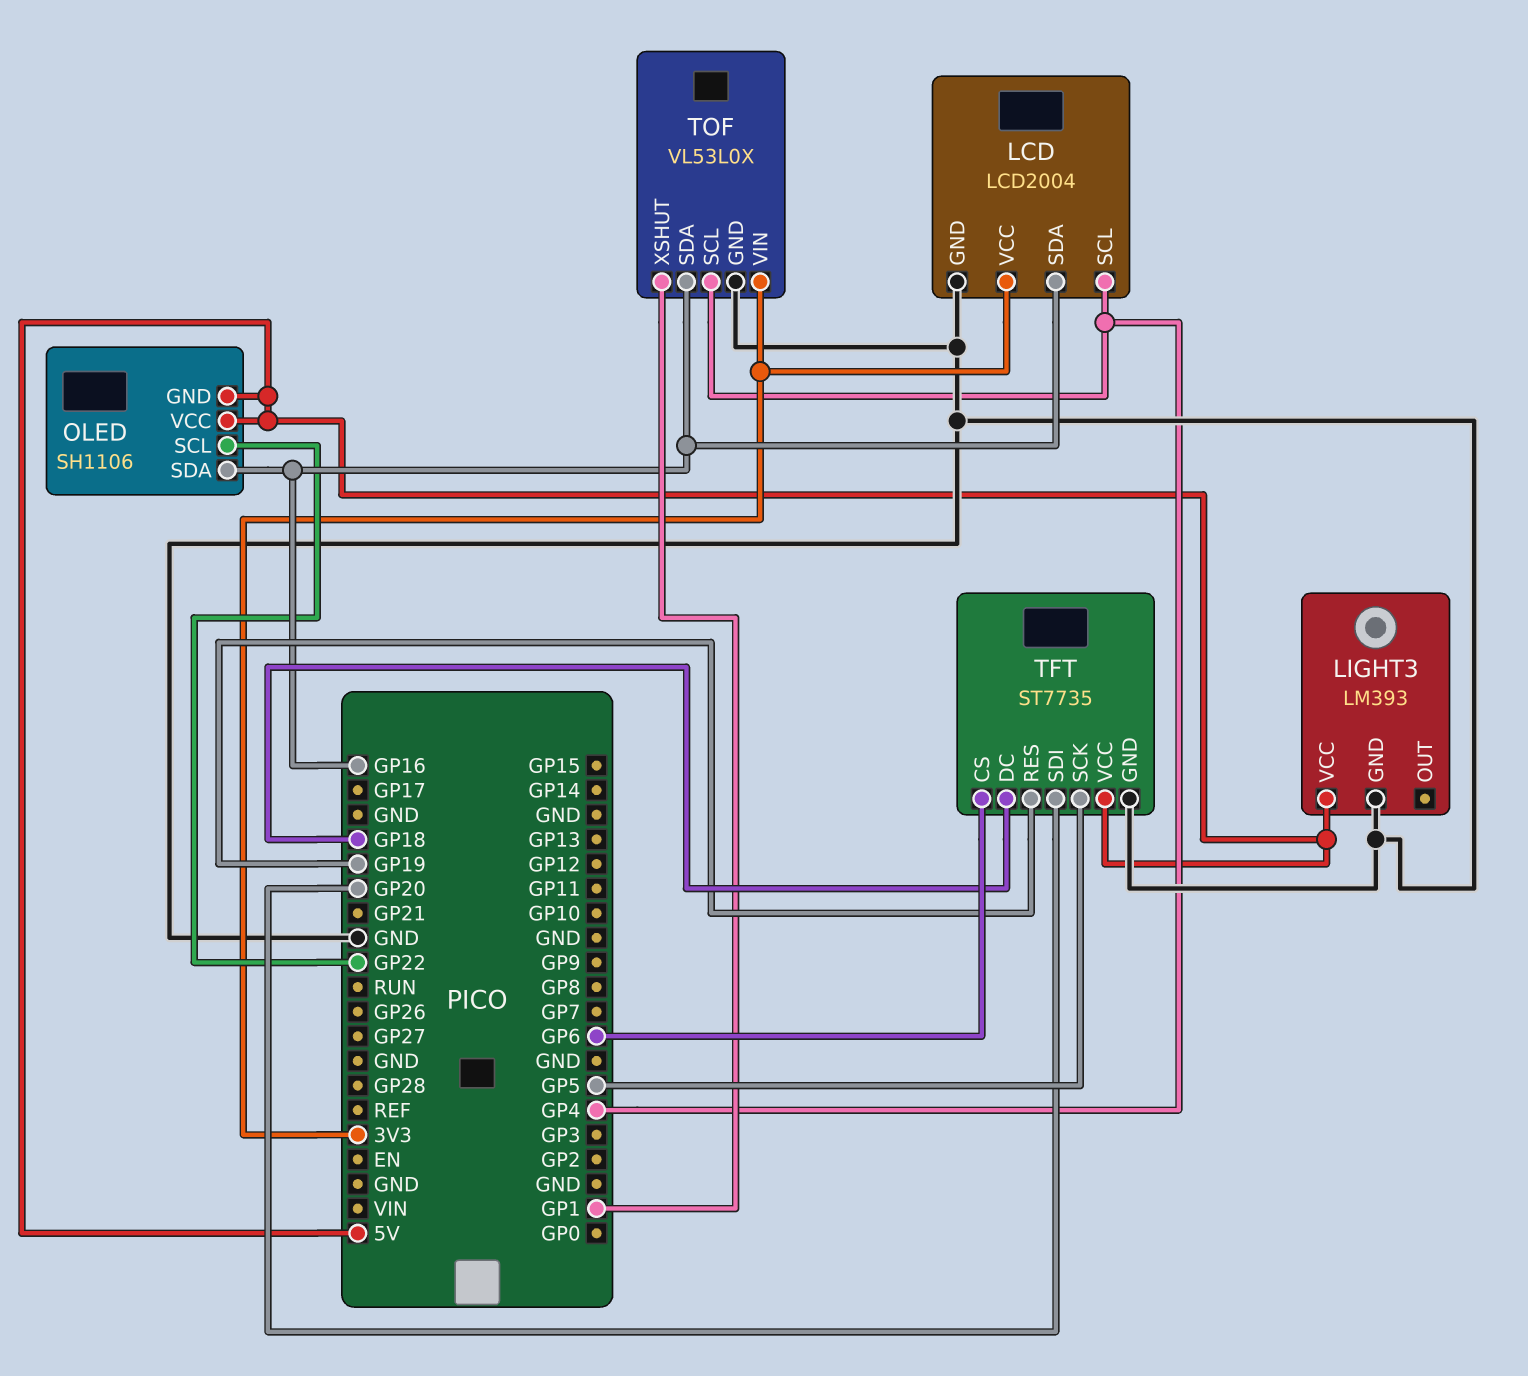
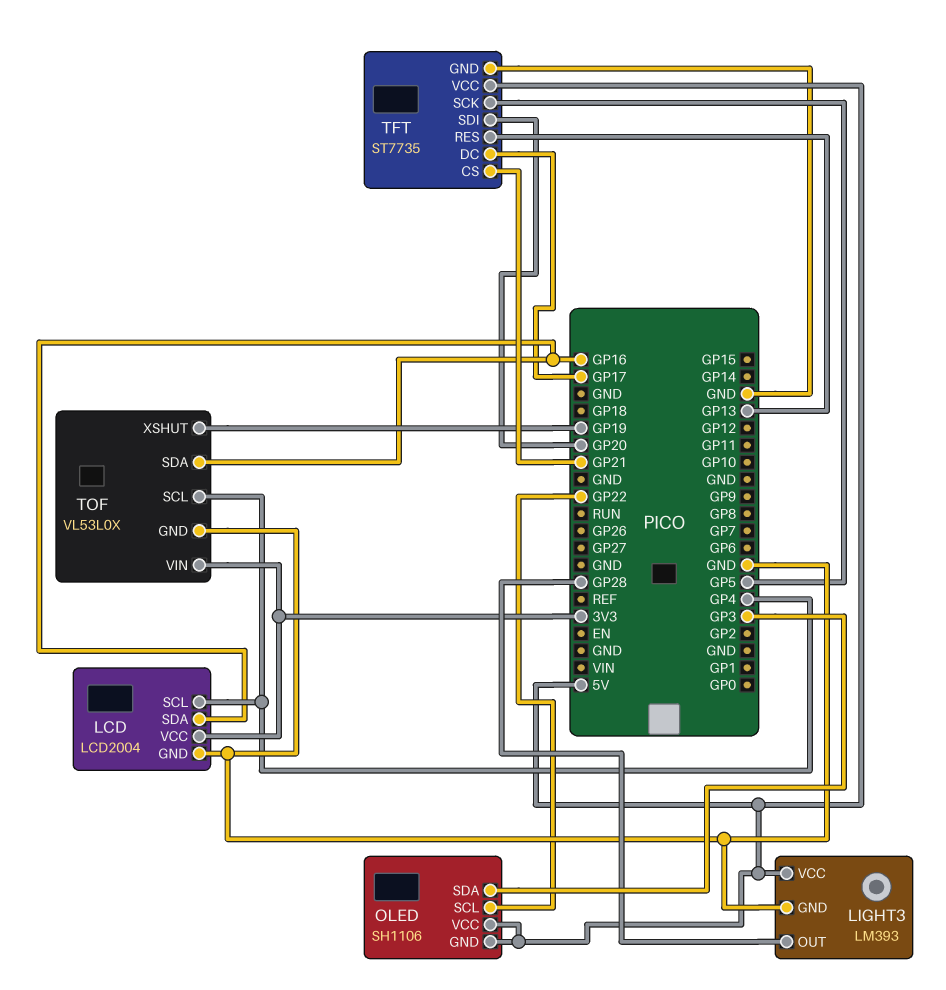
LIGHT3 pin OUT: none -> GP28
OLED pin SDA: GP16 -> GP3
TFT pin CS: GP6 -> GP21
TFT pin DC: GP18 -> GP17
TFT pin RES: GP19 -> GP13
TOF pin XSHUT: GP1 -> GP19

